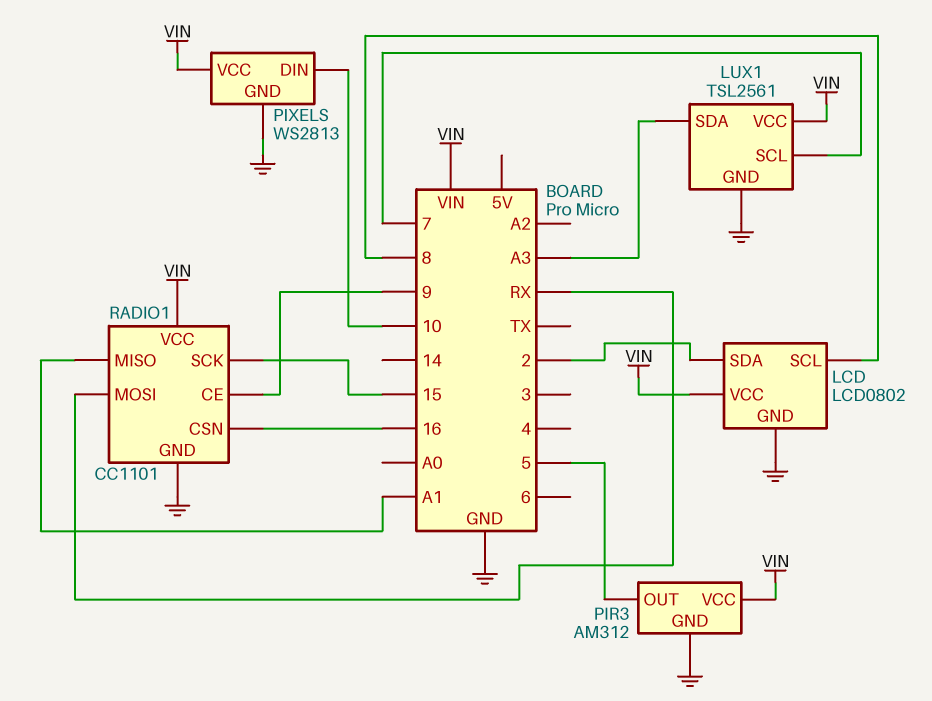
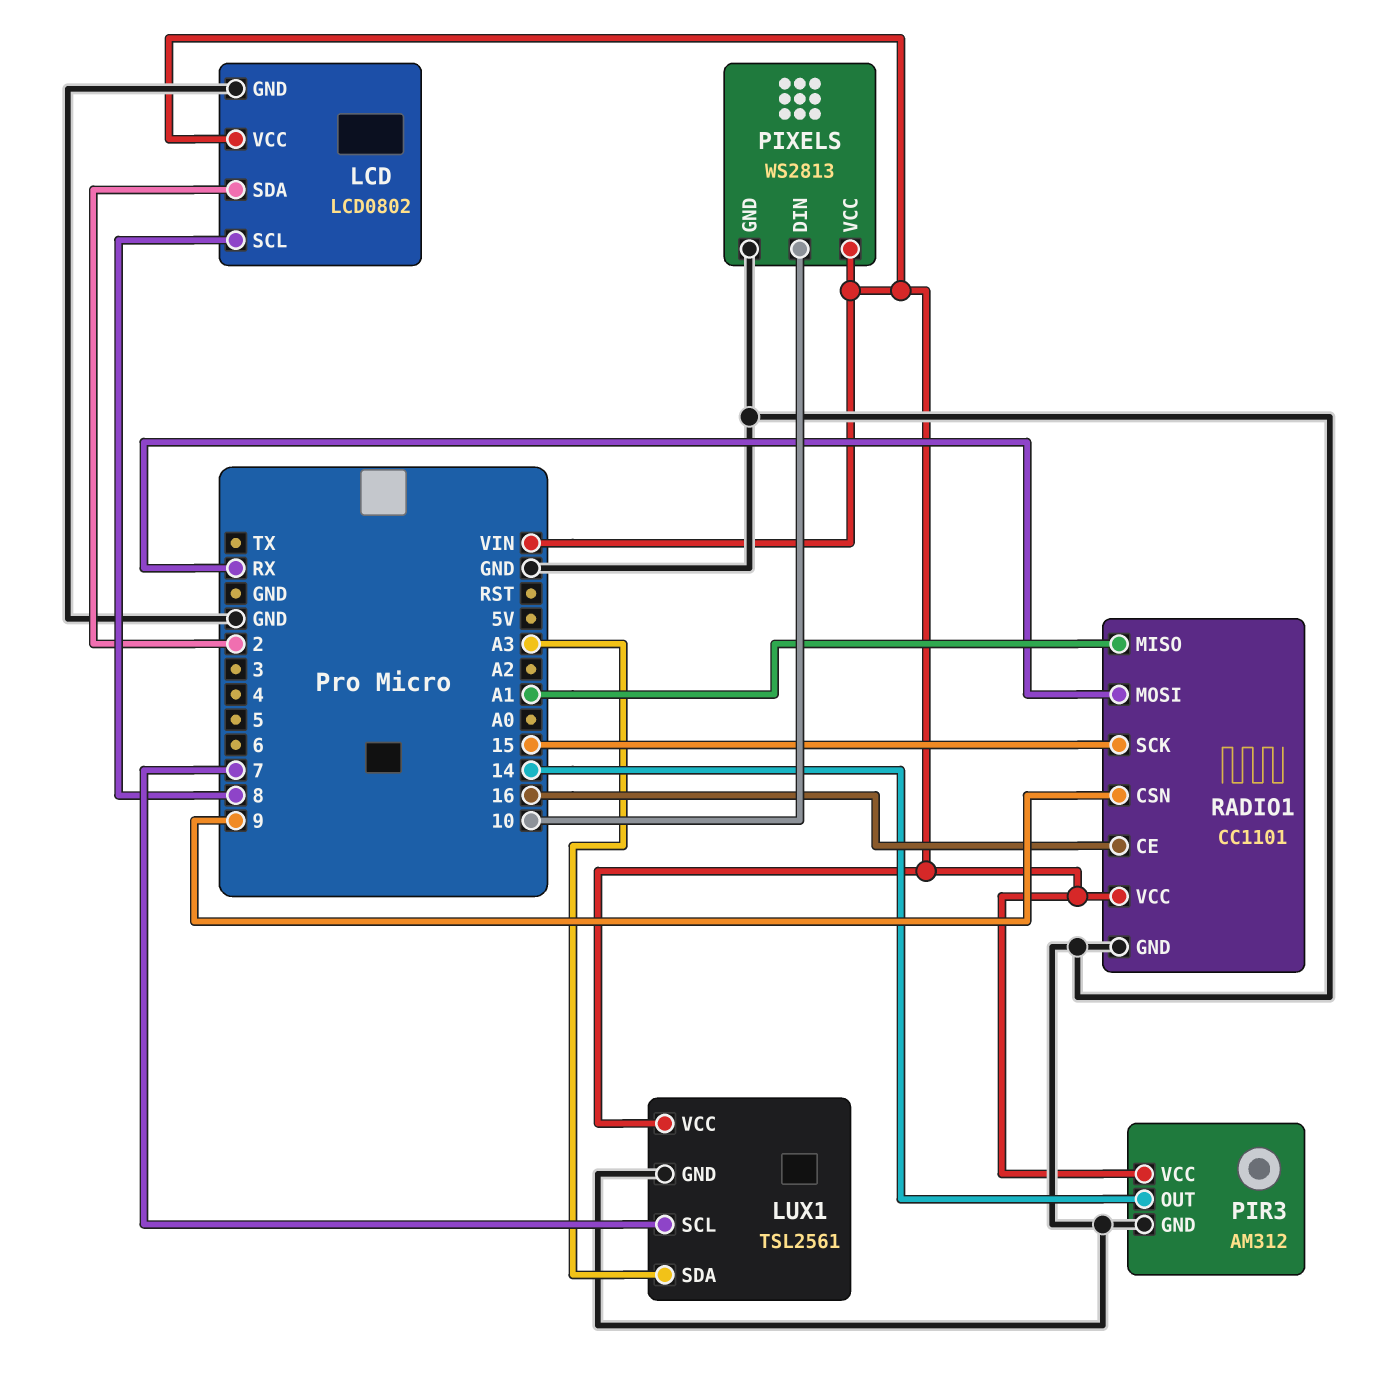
PIR3 pin OUT: 5 -> 14
RADIO1 pin CE: 9 -> 16
RADIO1 pin CSN: 16 -> 9

